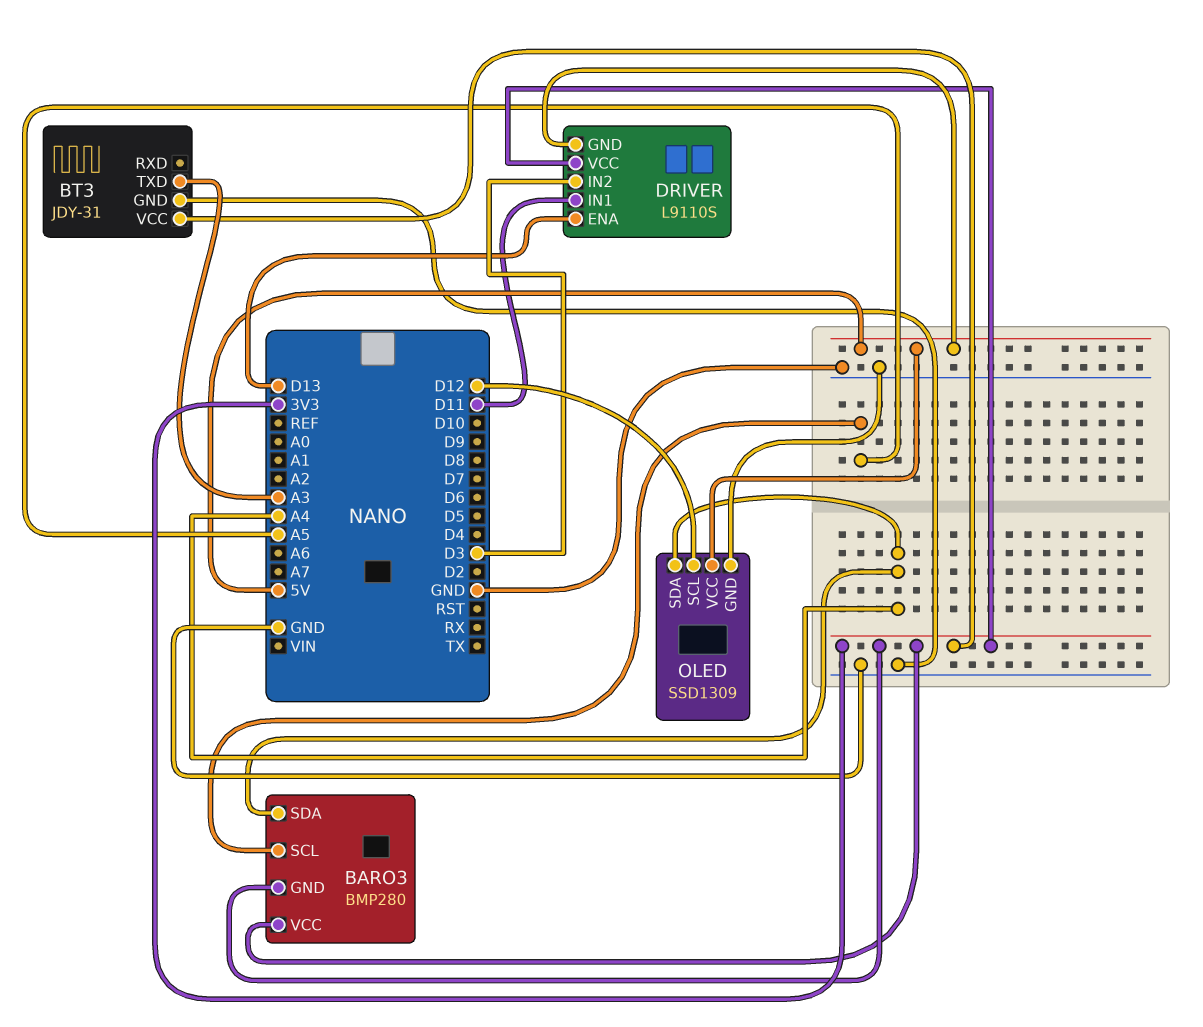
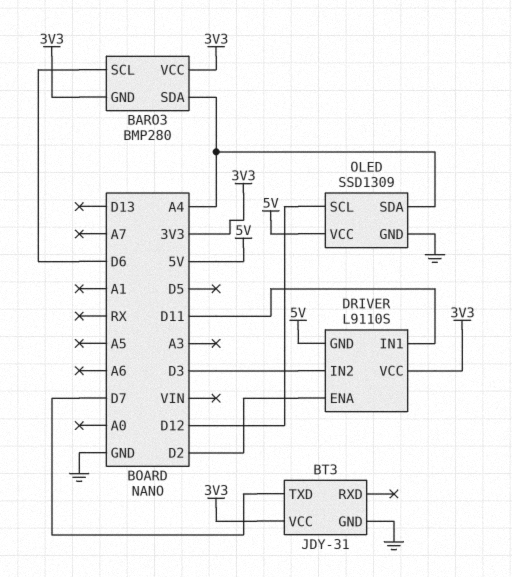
BARO3 pin SCL: A5 -> D6
BT3 pin TXD: A3 -> D7
DRIVER pin ENA: D13 -> D2

